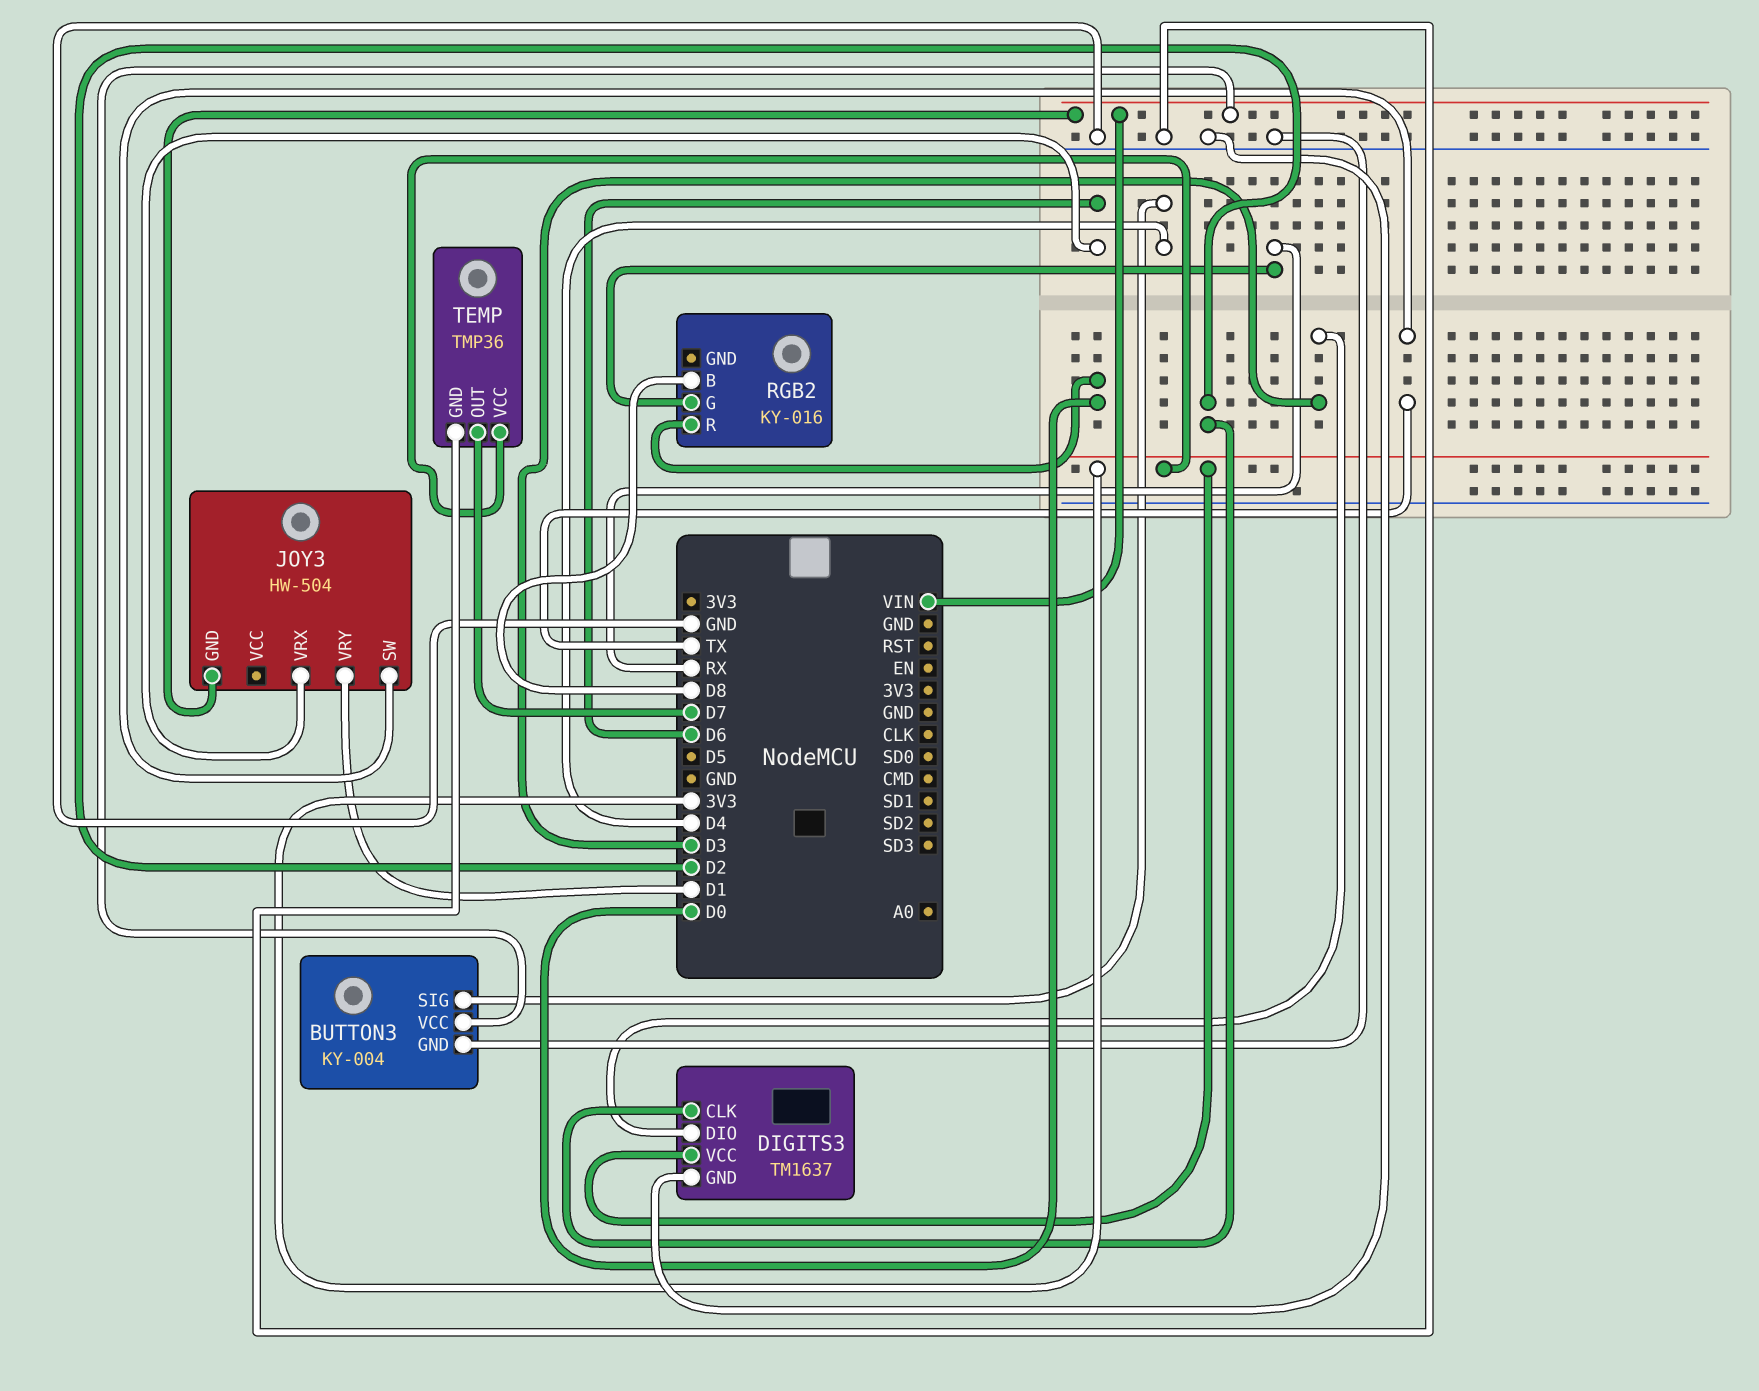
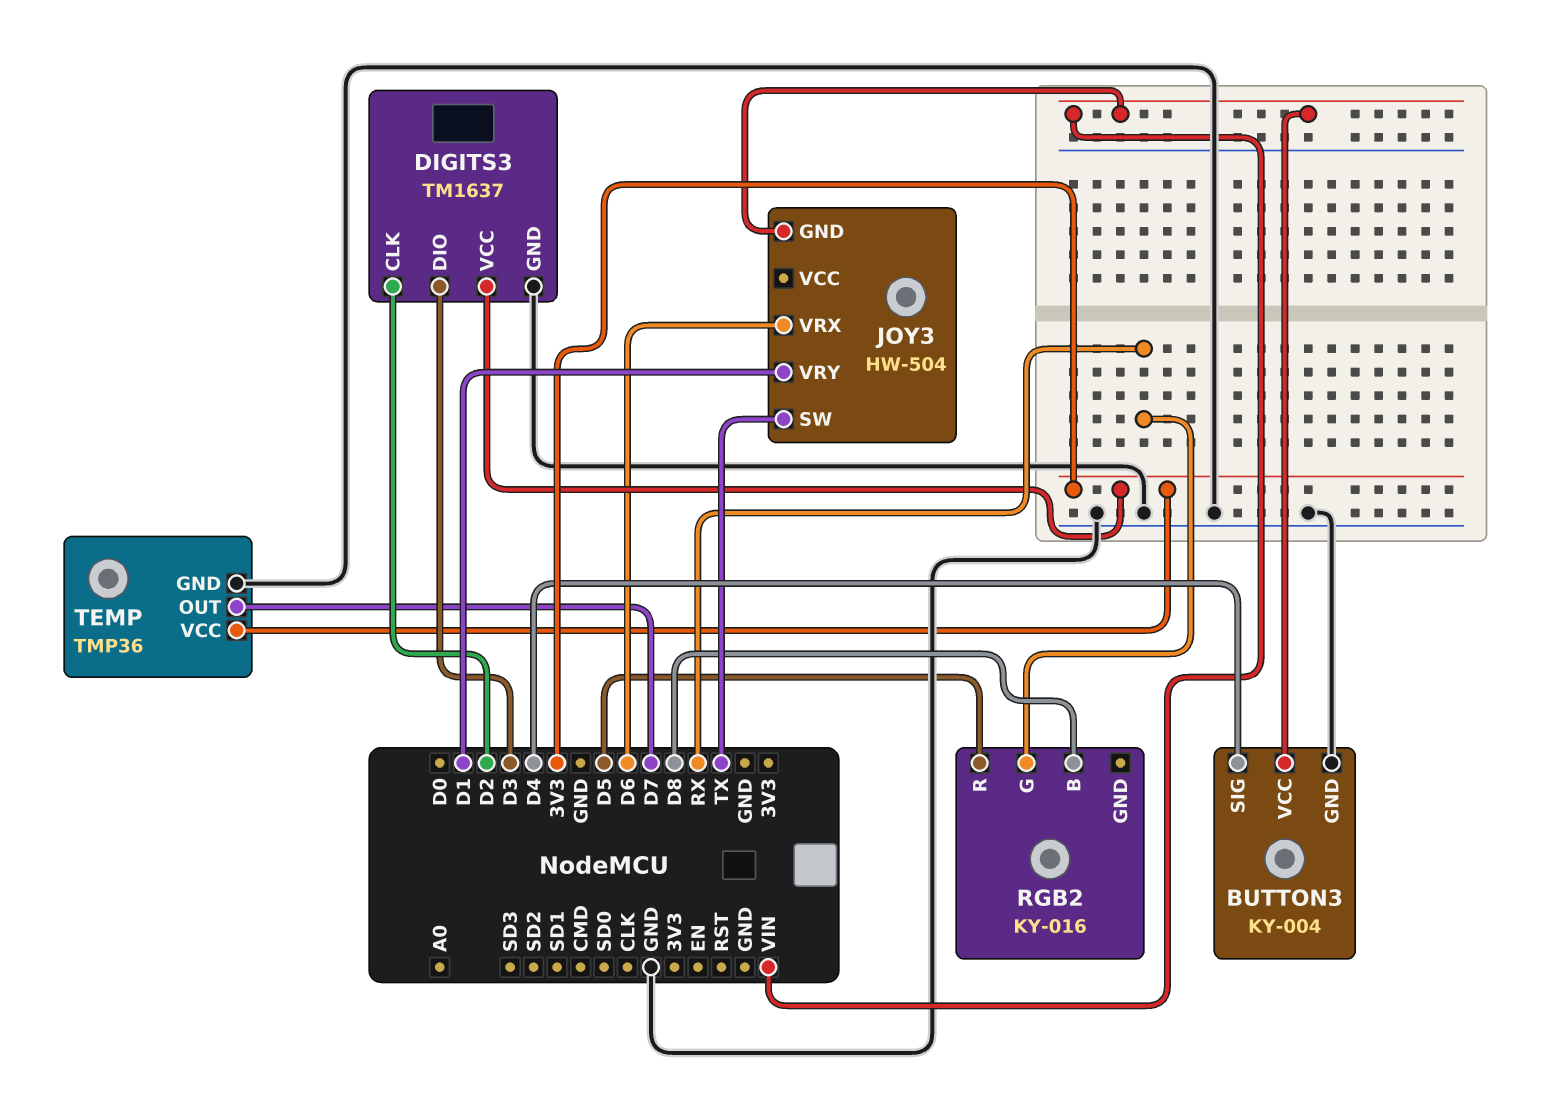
RGB2 pin R: D0 -> D5

